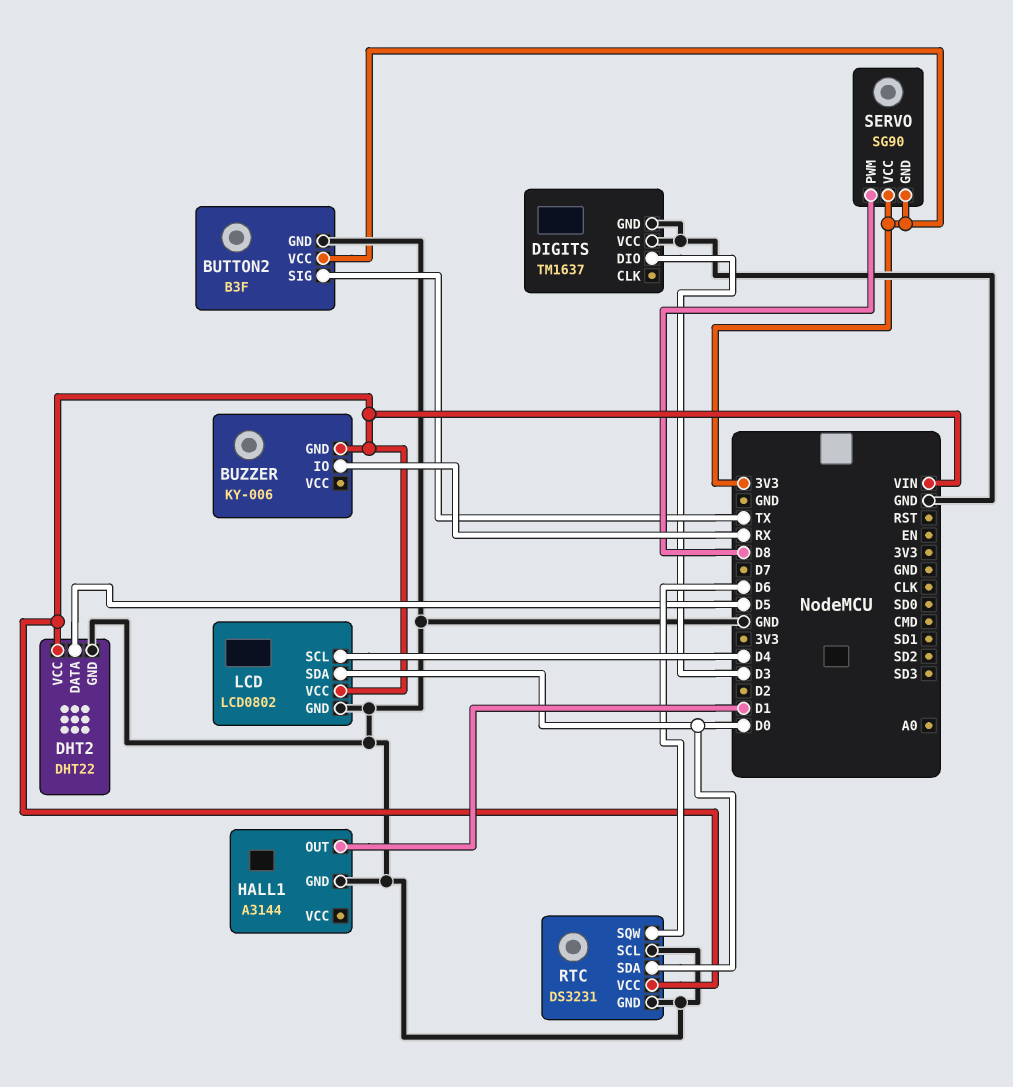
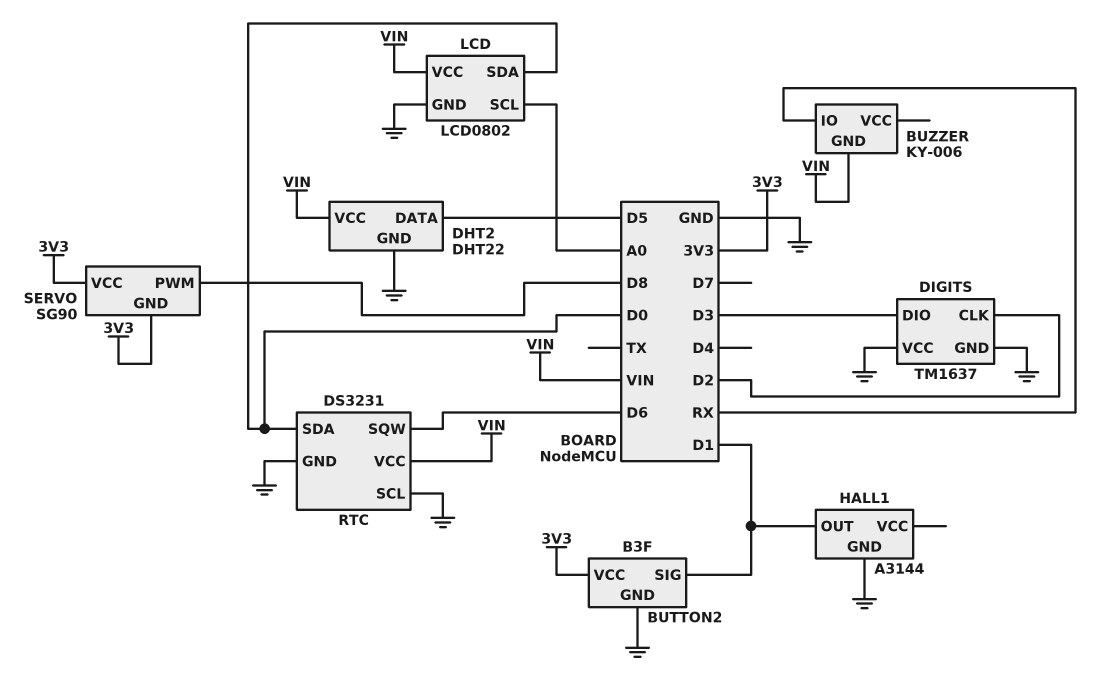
BUTTON2 pin SIG: TX -> D1
DIGITS pin CLK: none -> D2
LCD pin SCL: D4 -> A0

